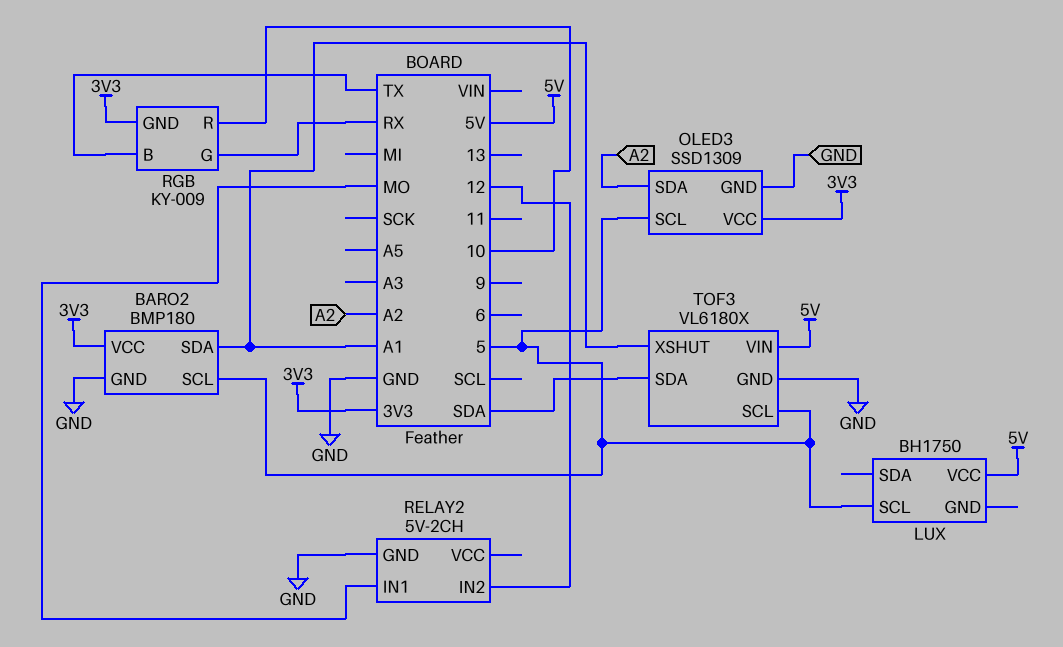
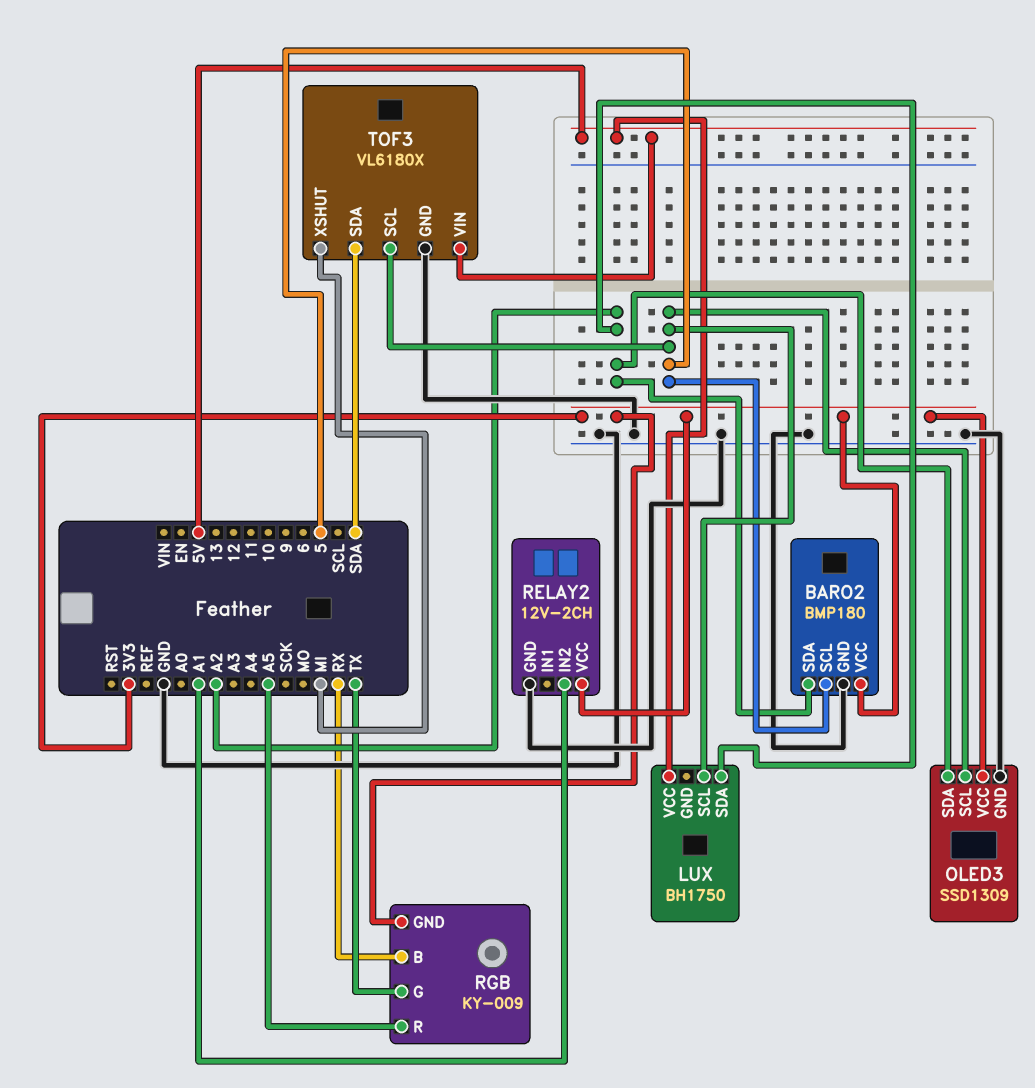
BARO2 pin SDA: A1 -> A2
LUX pin SDA: none -> A2
RELAY2: 5V-2CH -> 12V-2CH
RELAY2 pin IN1: MO -> none
RELAY2 pin IN2: 12 -> A1
RELAY2 pin VCC: none -> 3V3
RGB pin B: TX -> RX
RGB pin G: RX -> TX
RGB pin R: 10 -> A5
TOF3 pin XSHUT: A1 -> MI

